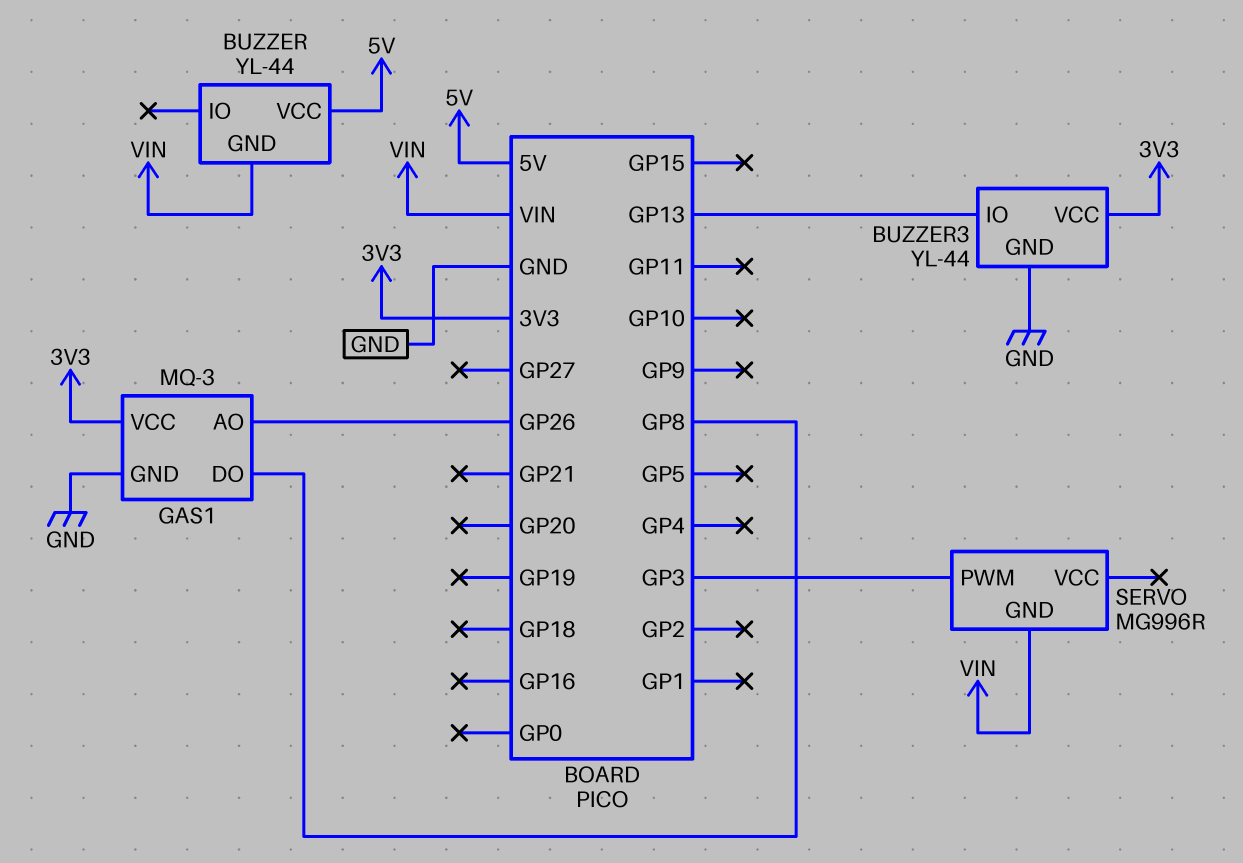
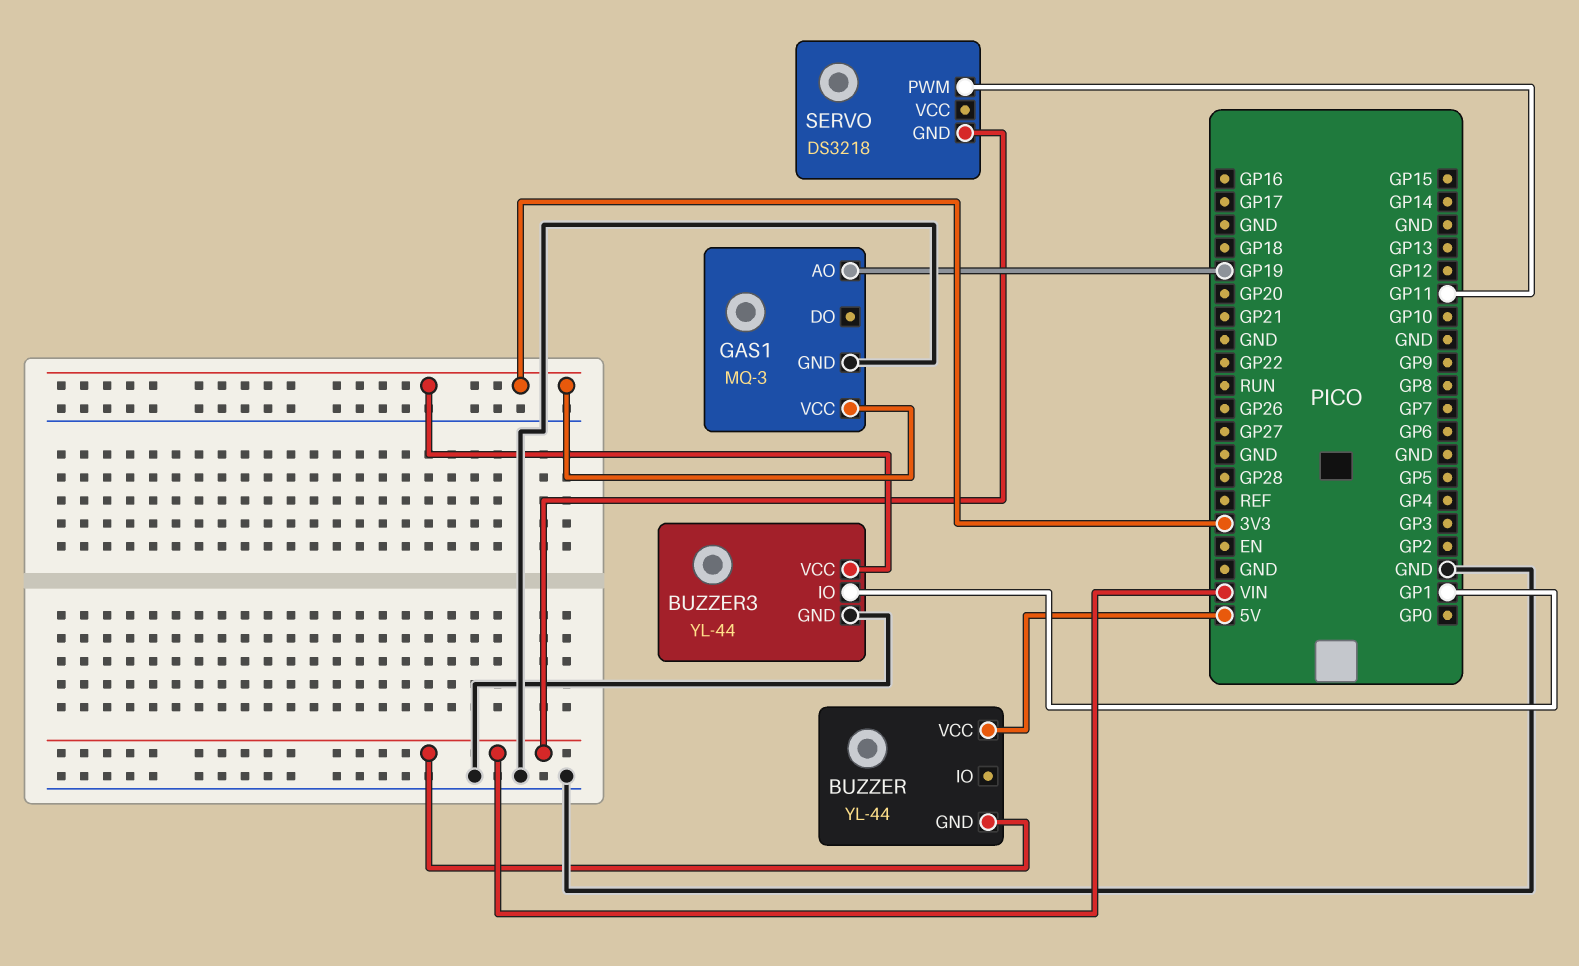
BUZZER3 pin IO: GP13 -> GP1
GAS1 pin AO: GP26 -> GP19
GAS1 pin DO: GP8 -> none
SERVO: MG996R -> DS3218
SERVO pin PWM: GP3 -> GP11

